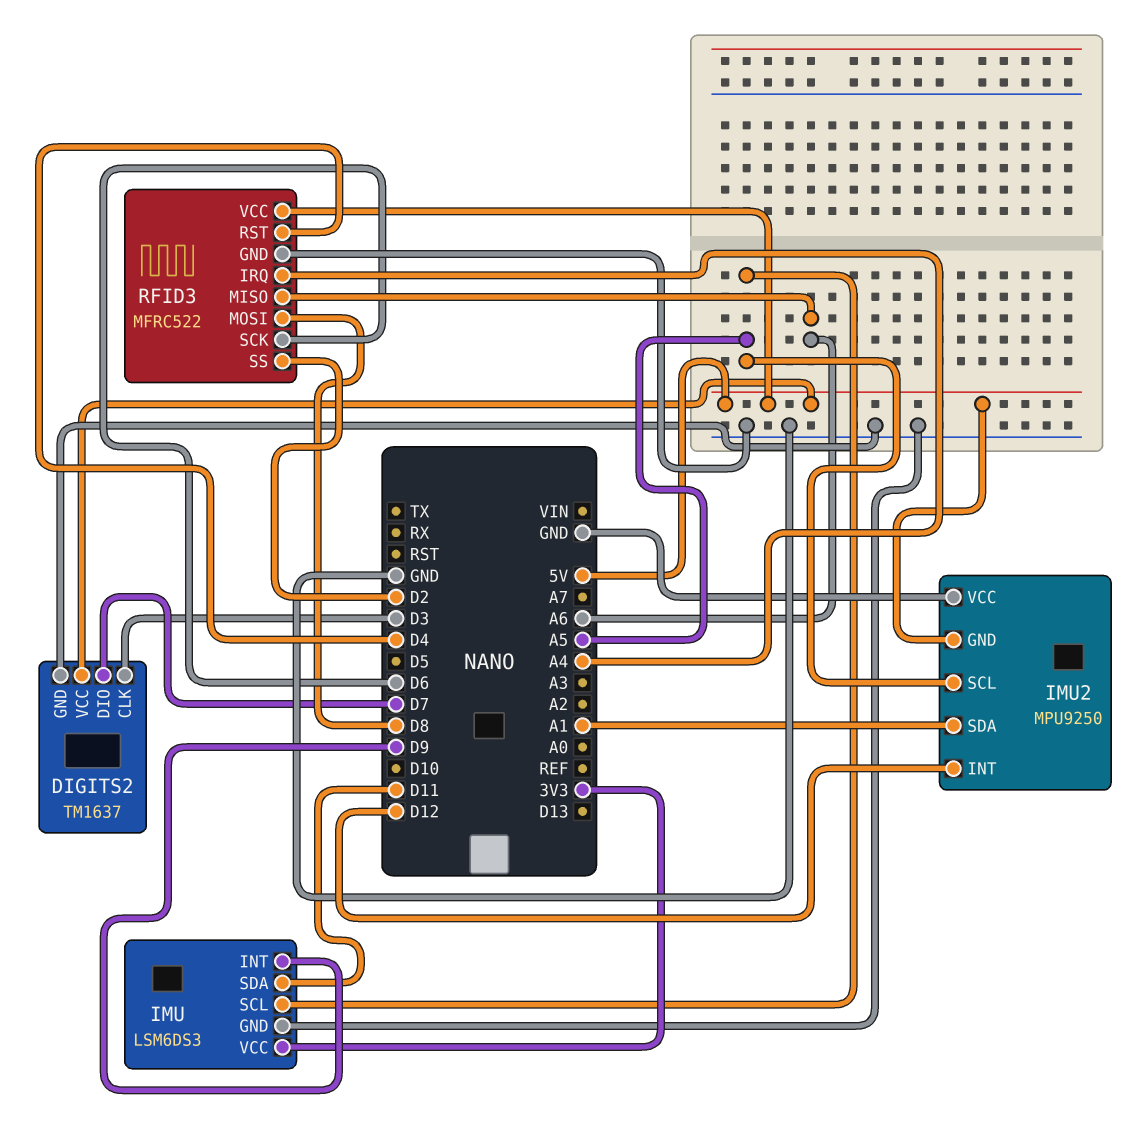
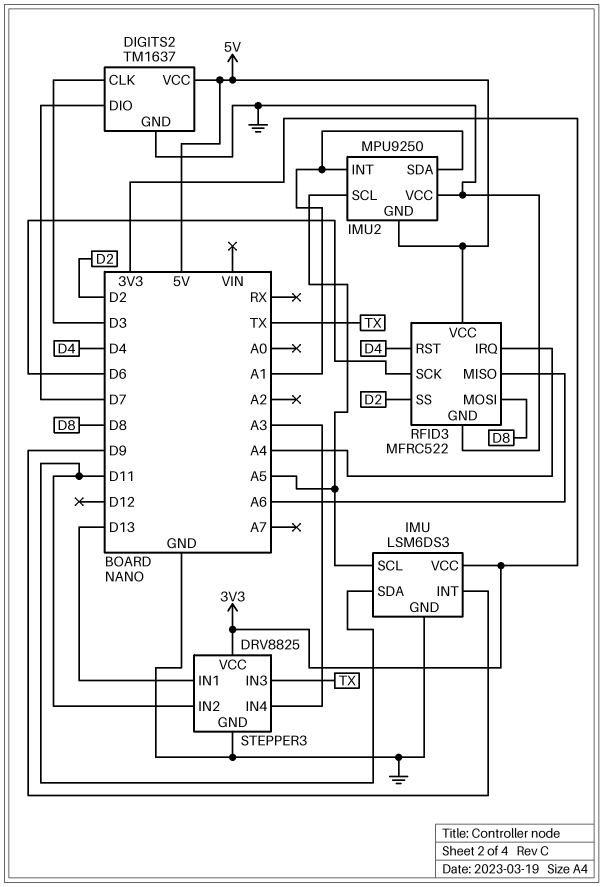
IMU2 pin INT: D12 -> A1
STEPPER3: none -> DRV8825
STEPPER3 pin GND: none -> GND
STEPPER3 pin IN1: none -> D13
STEPPER3 pin IN2: none -> D11
STEPPER3 pin IN3: none -> TX
STEPPER3 pin IN4: none -> A3
STEPPER3 pin VCC: none -> 3V3

